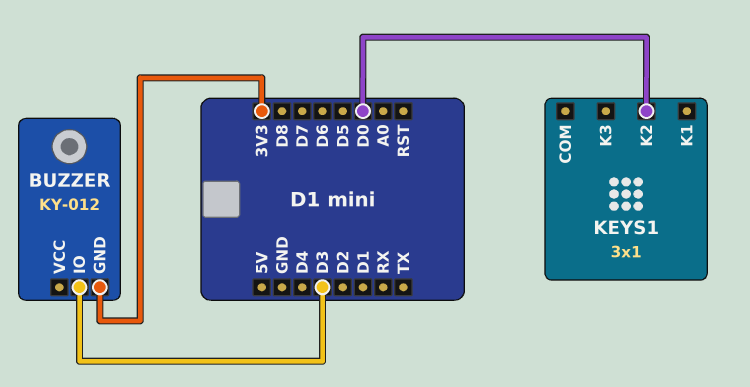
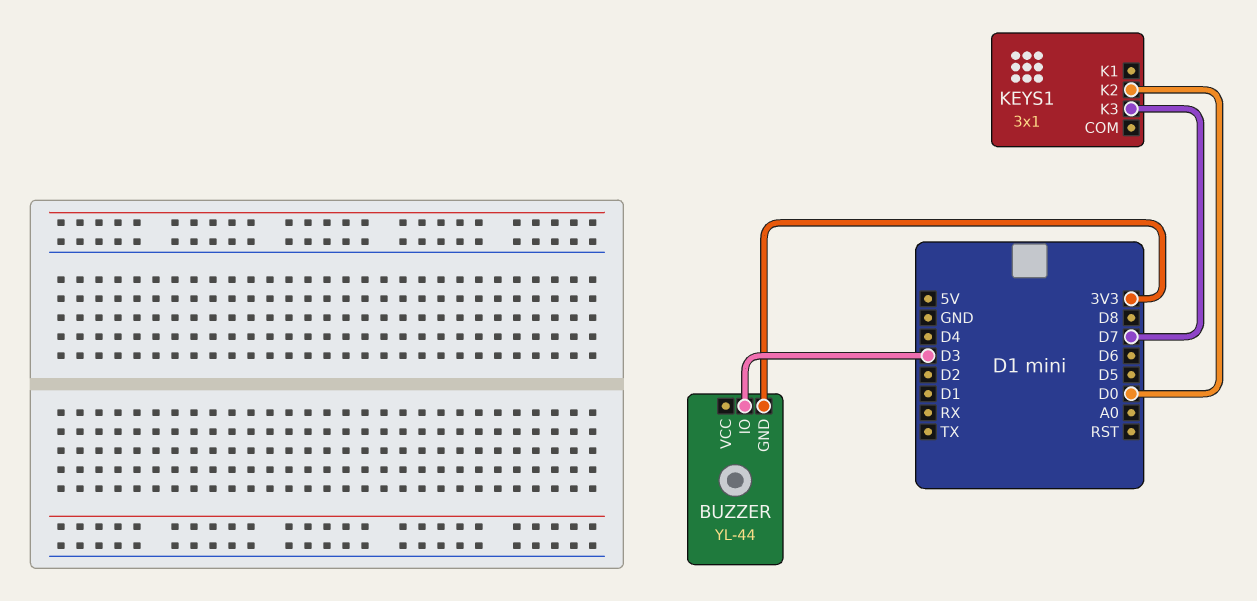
BUZZER: KY-012 -> YL-44
KEYS1 pin K3: none -> D7

